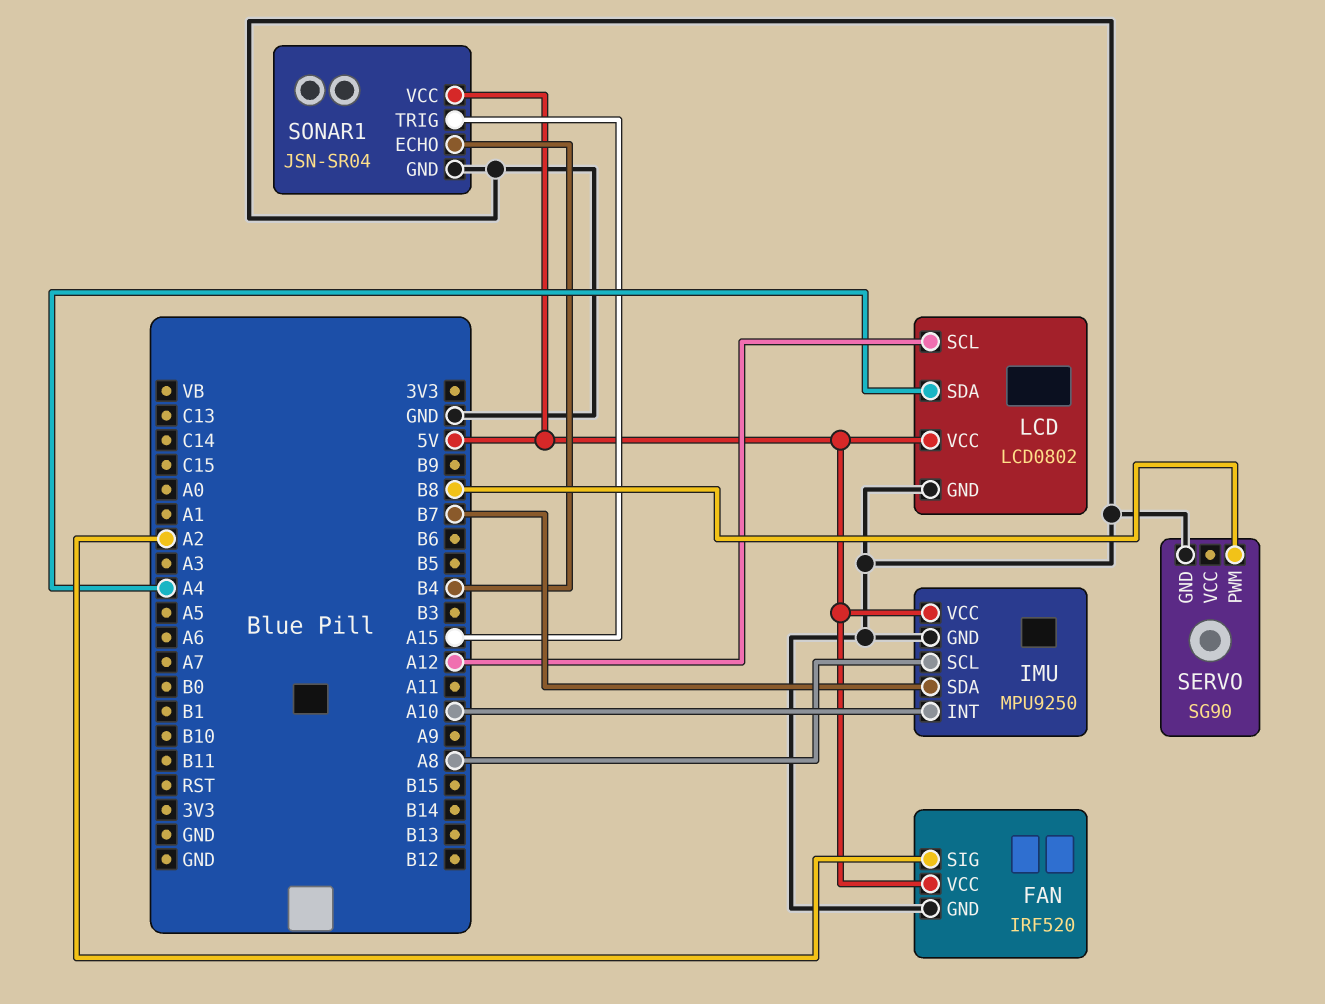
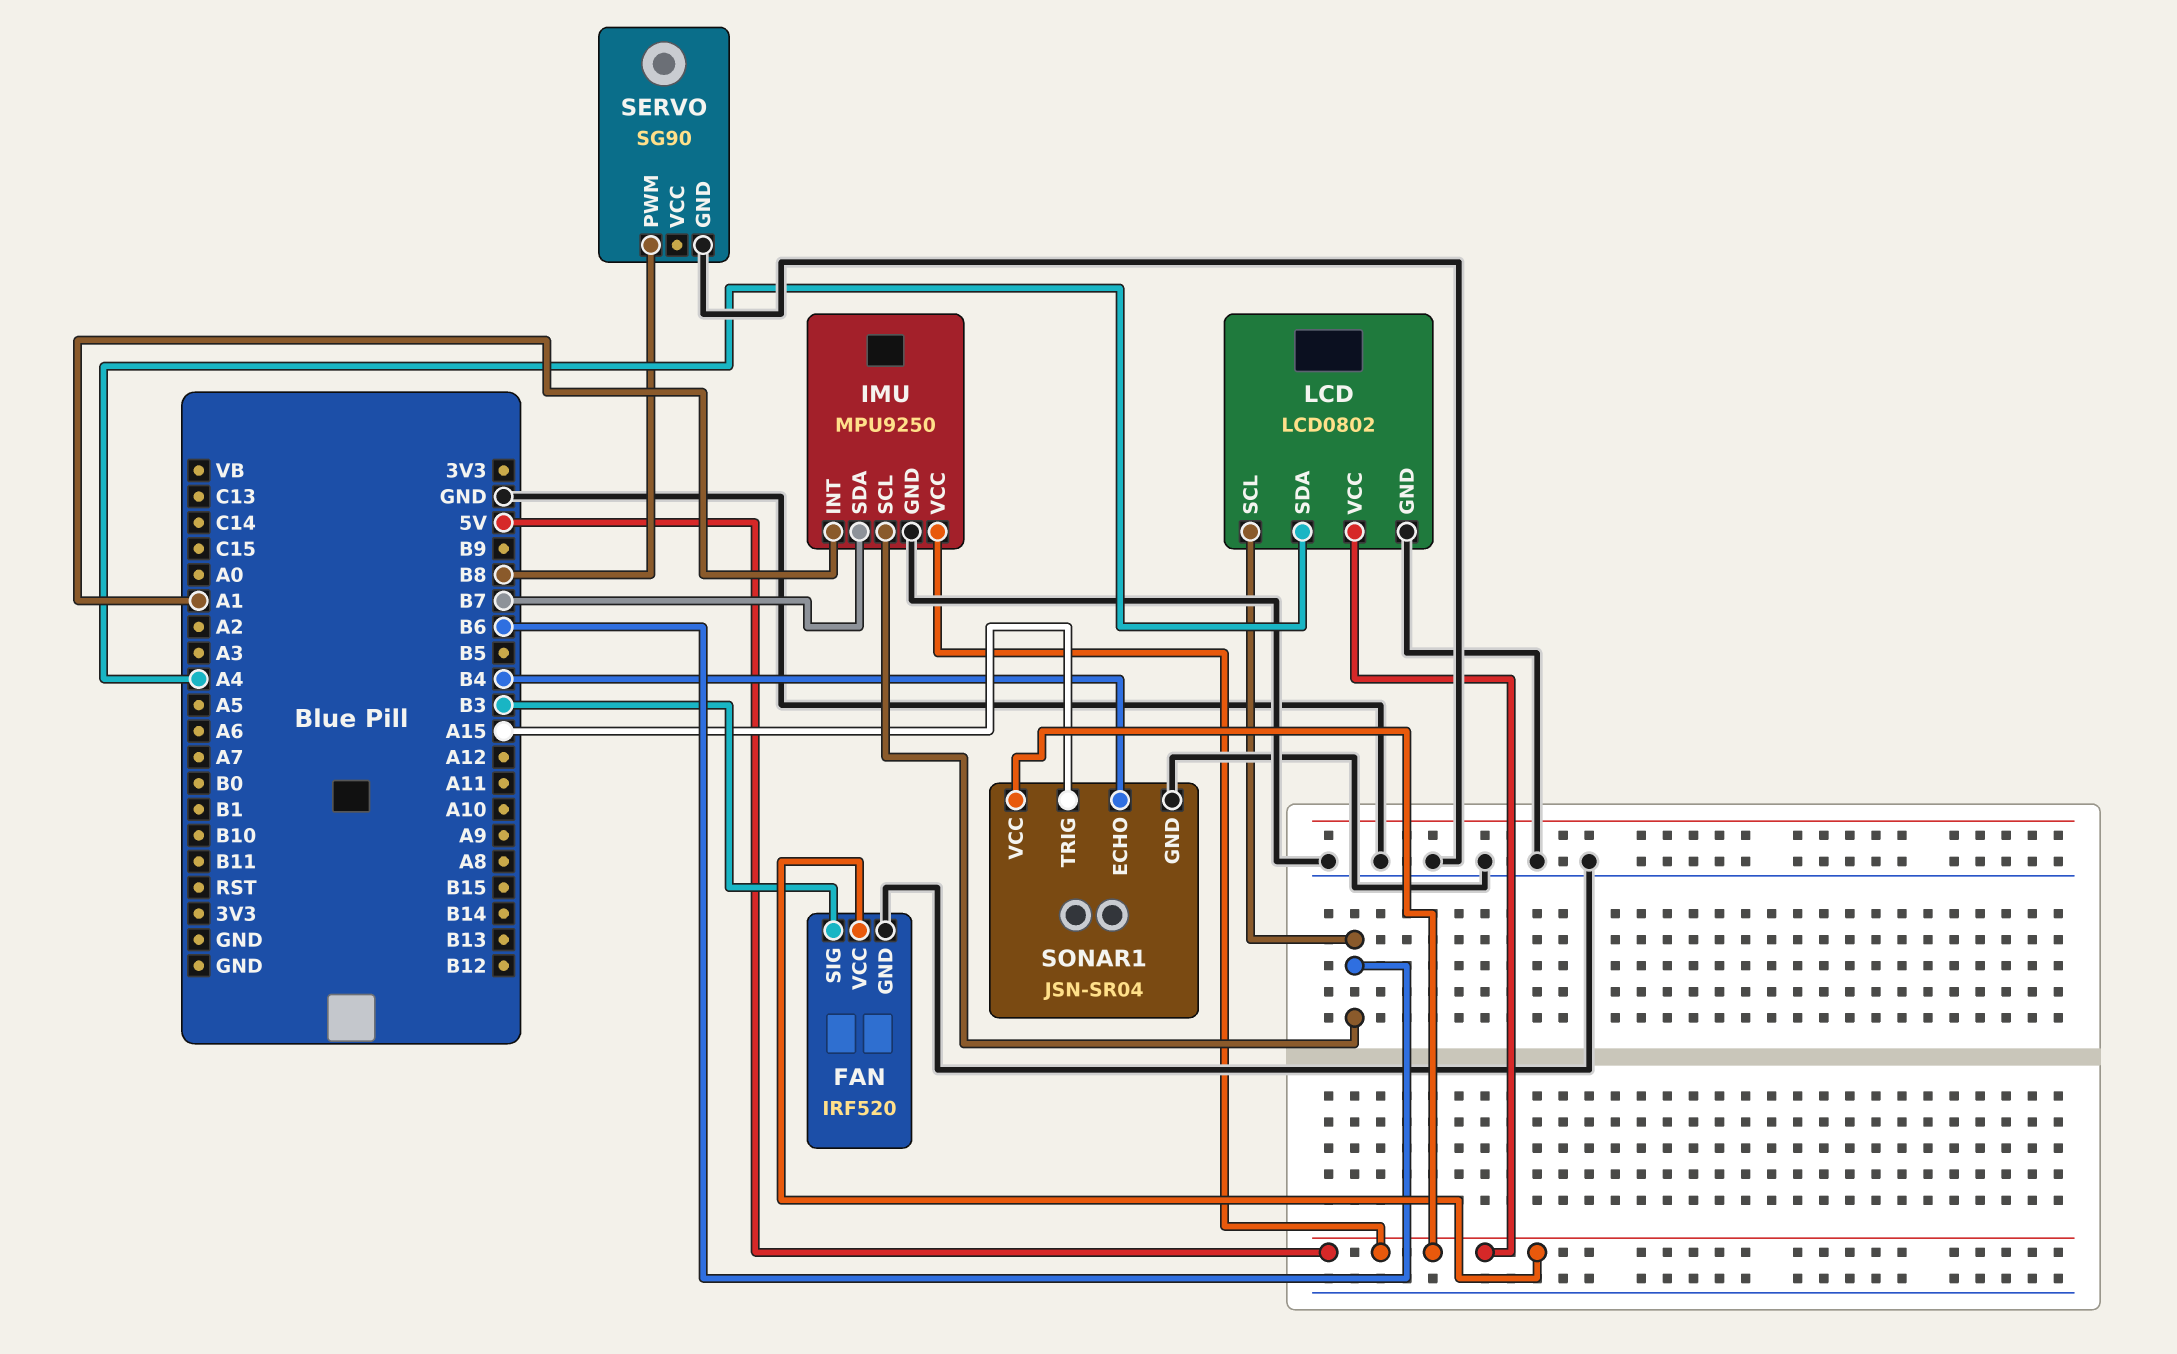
FAN pin SIG: A2 -> B3
IMU pin INT: A10 -> A1
IMU pin SCL: A8 -> B6
LCD pin SCL: A12 -> B6

